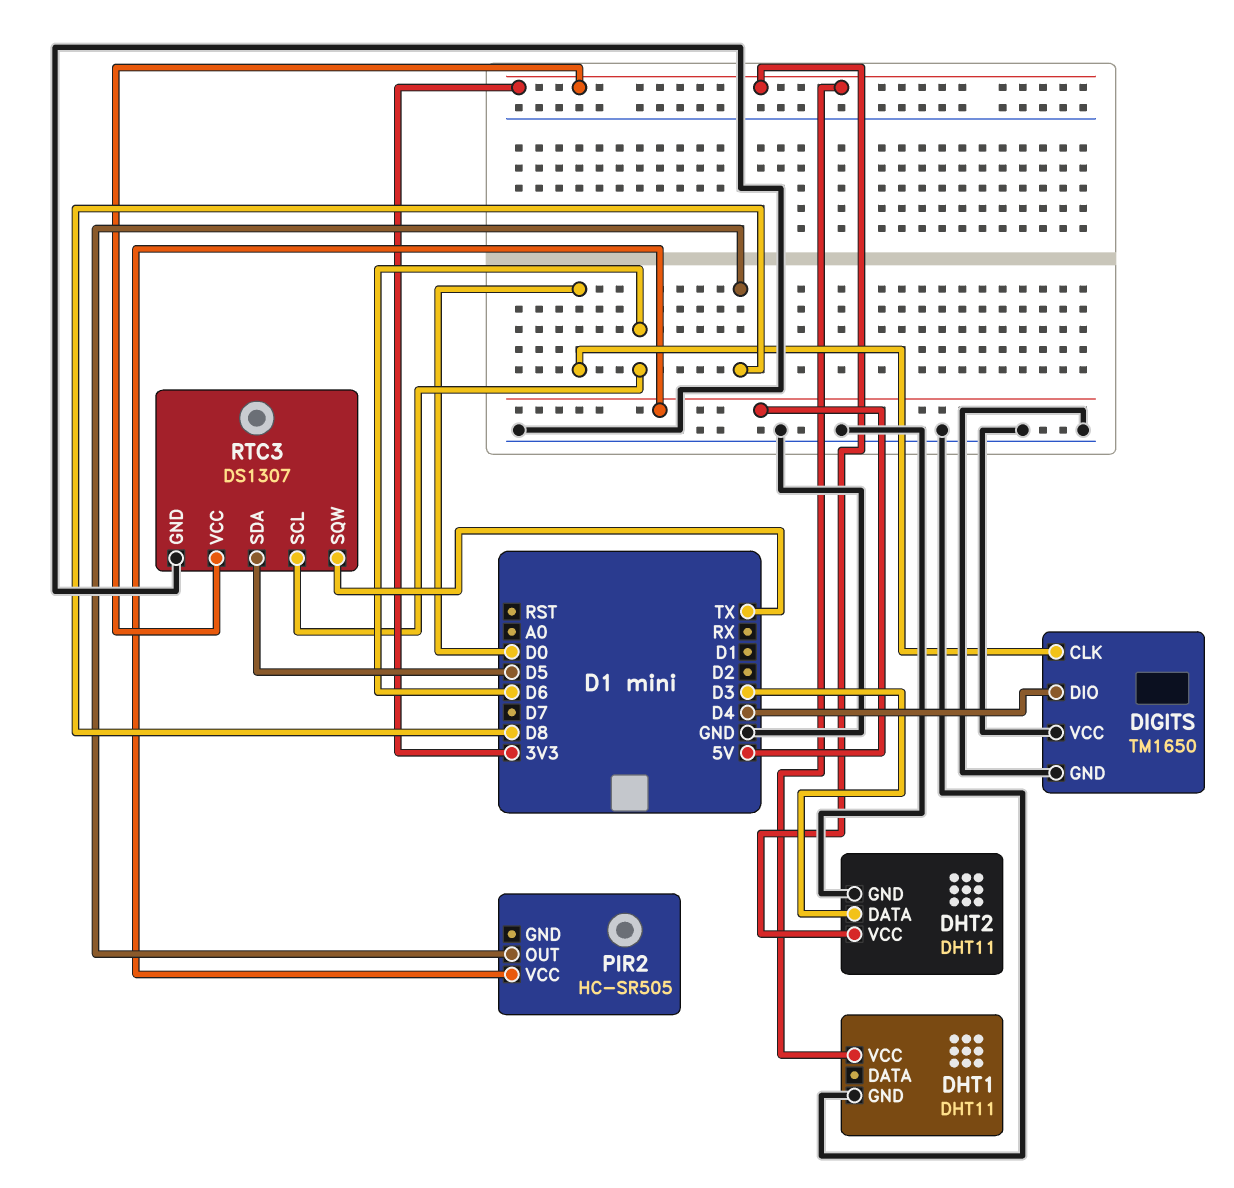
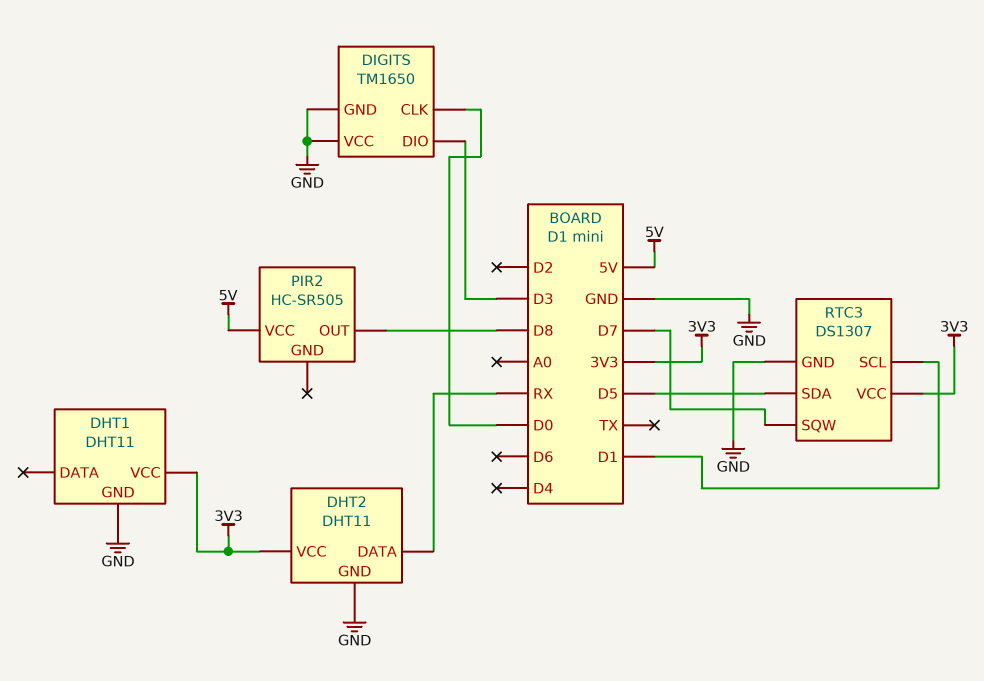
DHT2 pin DATA: D3 -> RX
DIGITS pin DIO: D4 -> D3
RTC3 pin SCL: D6 -> D1
RTC3 pin SQW: TX -> D7

